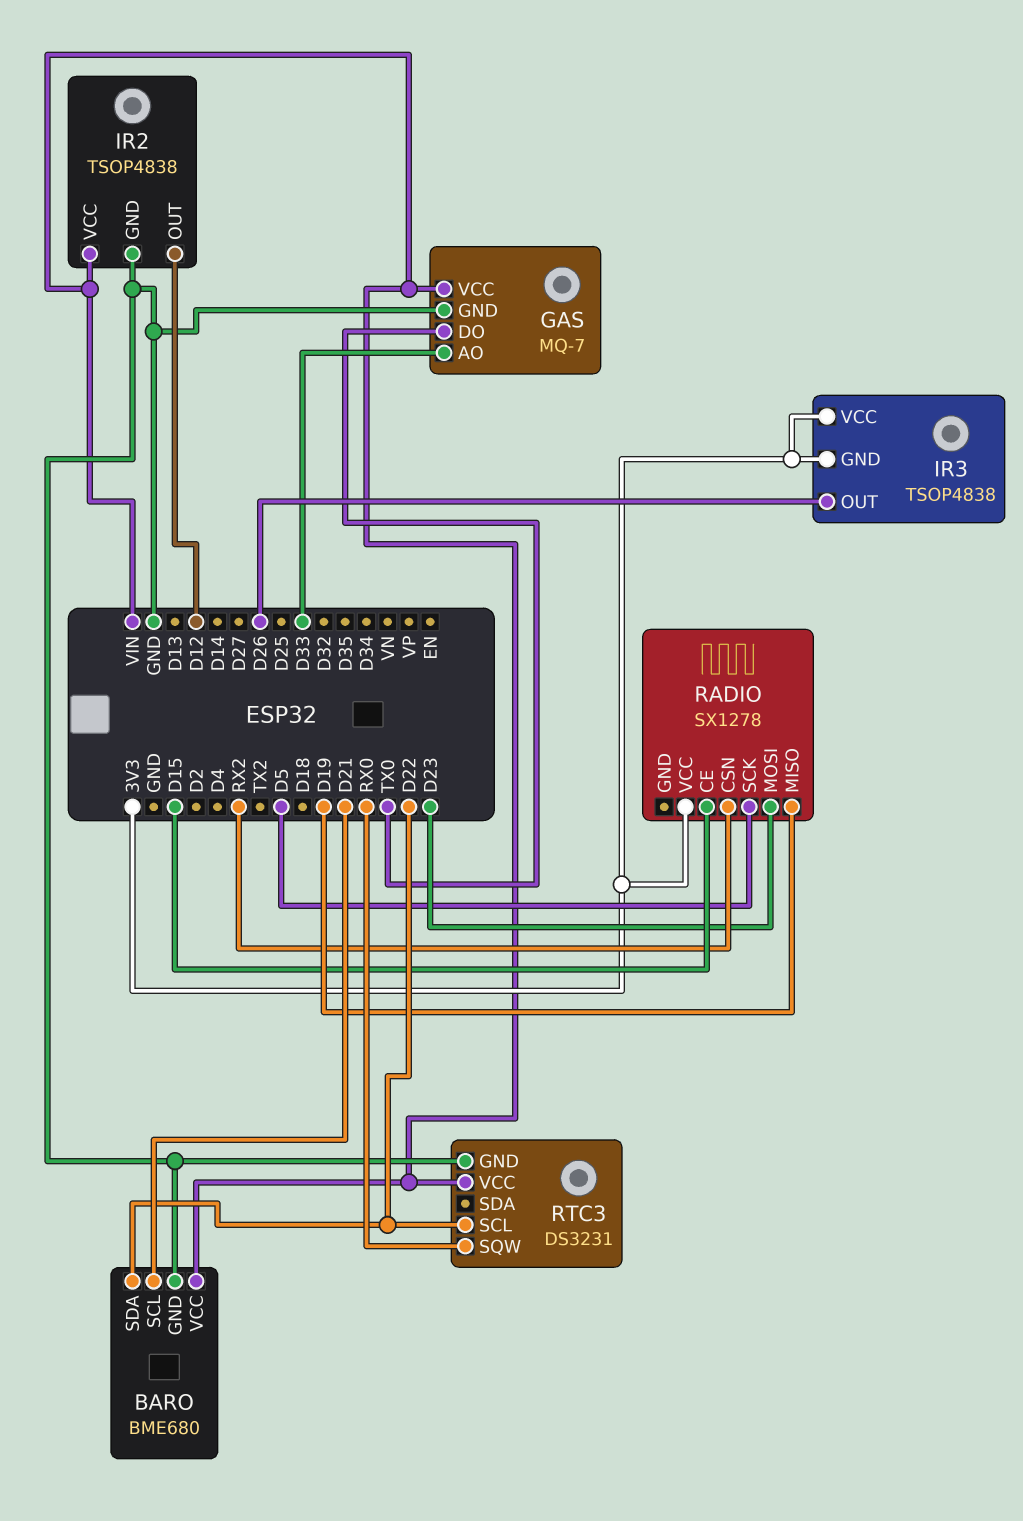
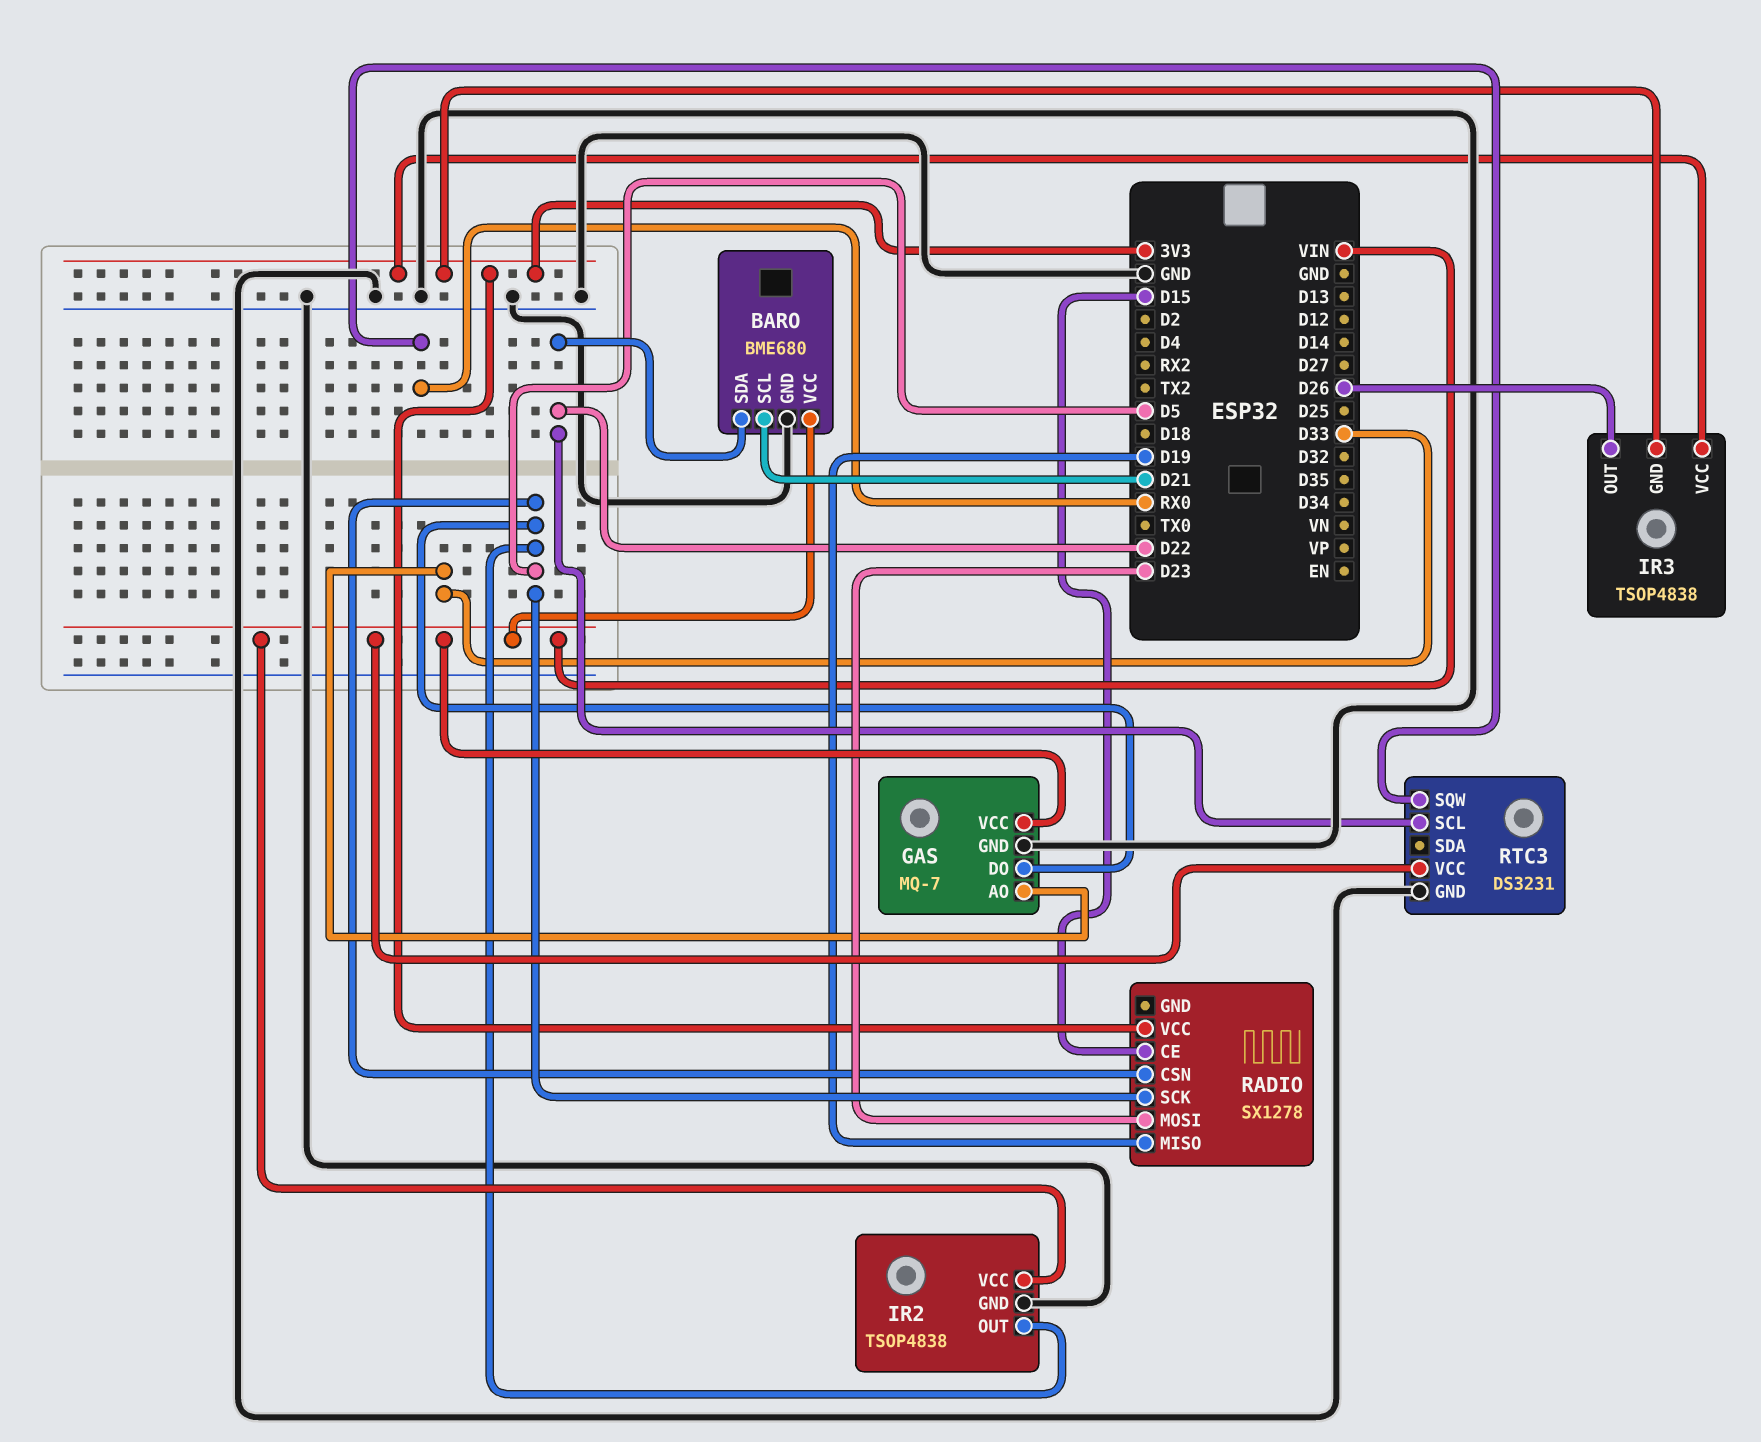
GAS pin DO: TX0 -> D5
IR2 pin OUT: D12 -> D5
RADIO pin CSN: RX2 -> D5

